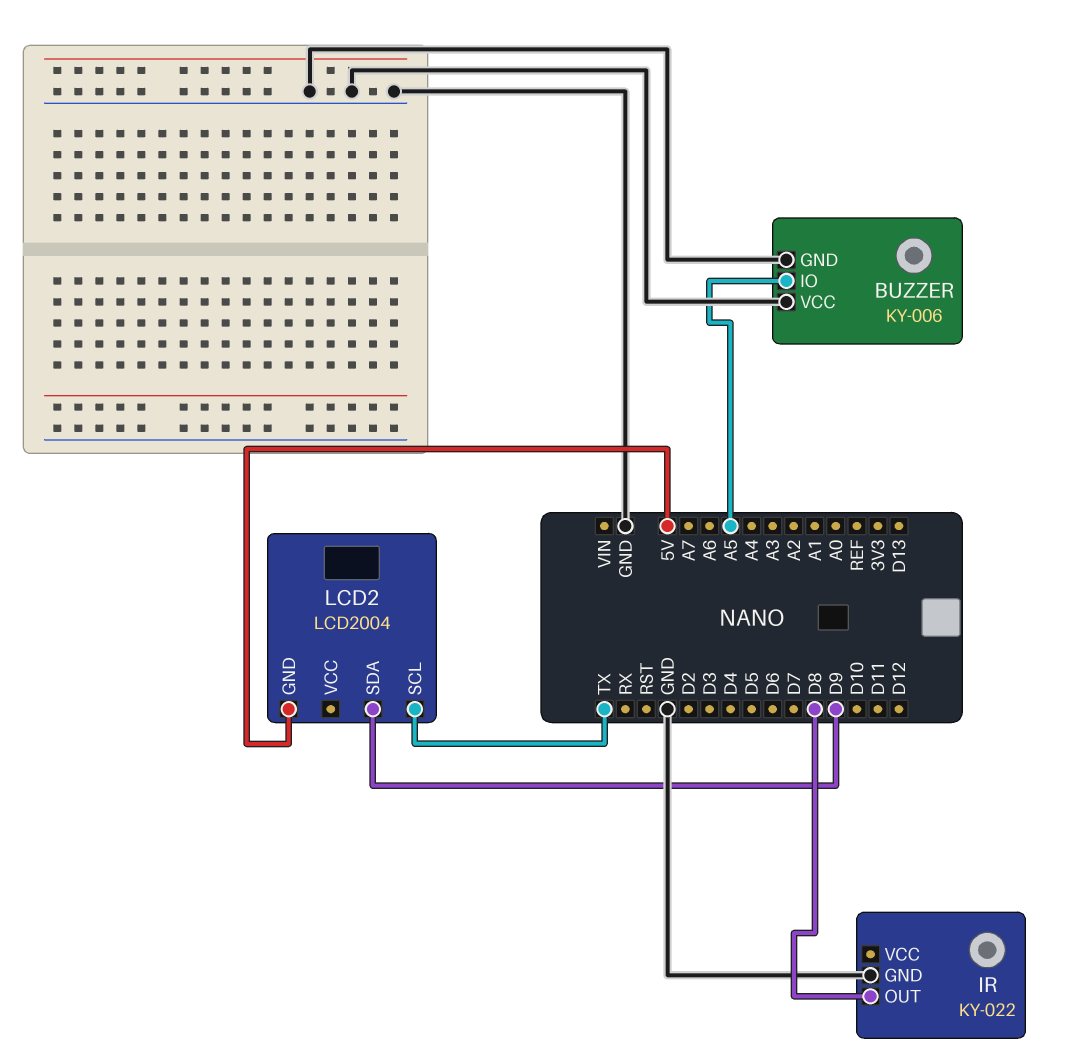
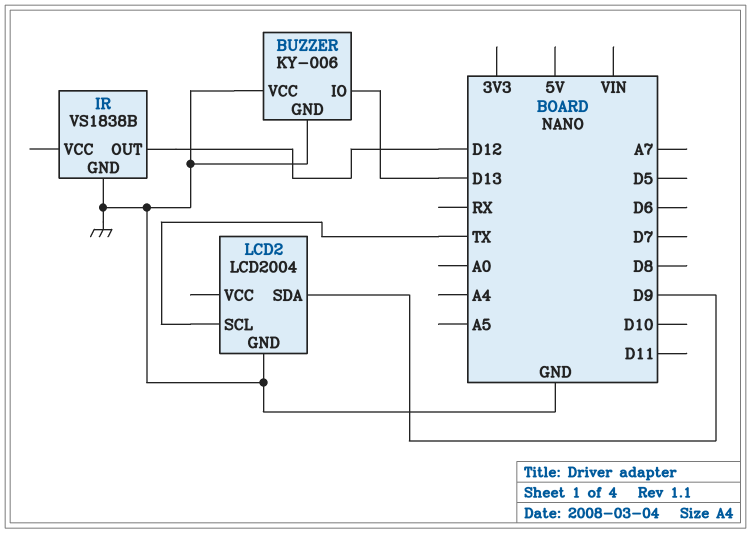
BUZZER pin IO: A5 -> D13
IR: KY-022 -> VS1838B
IR pin OUT: D8 -> D12
LCD2 pin GND: 5V -> GND

